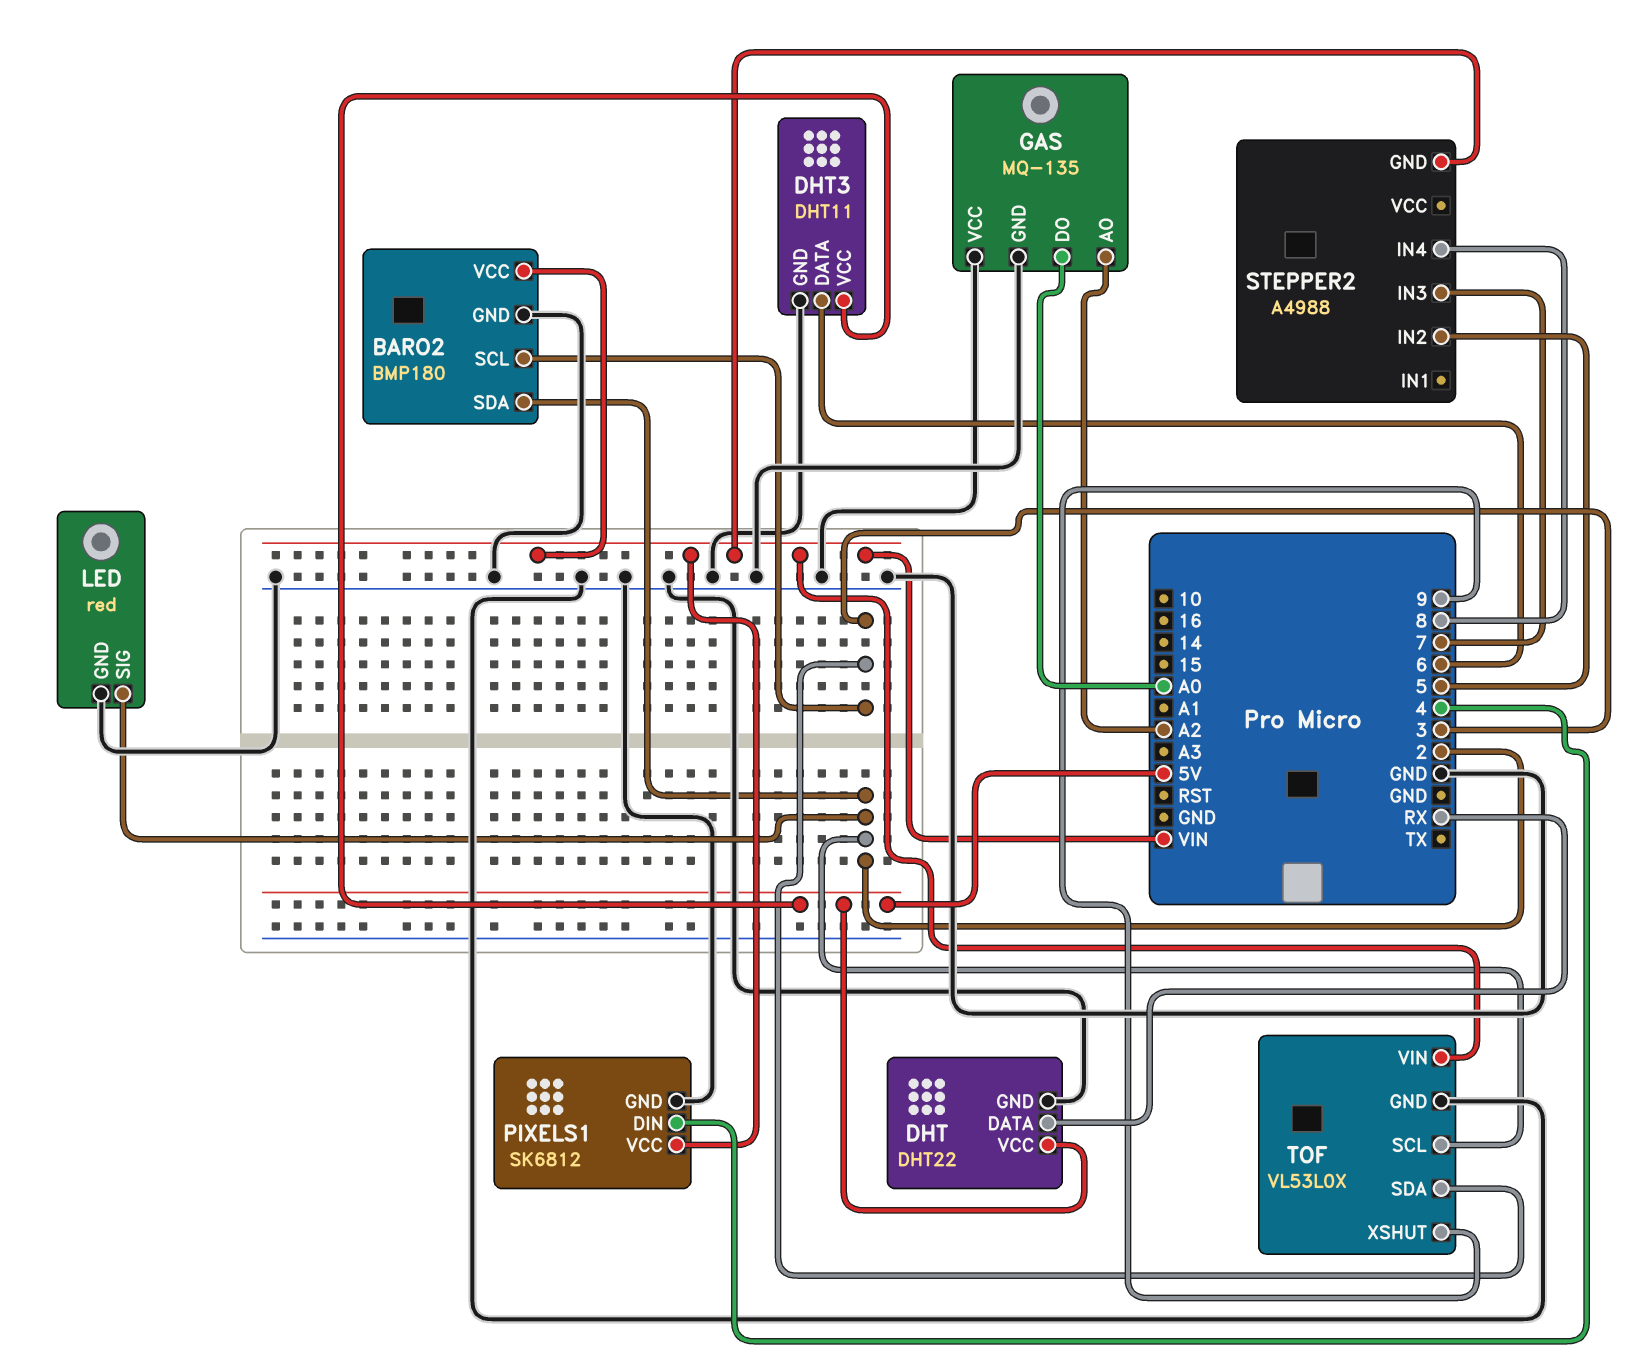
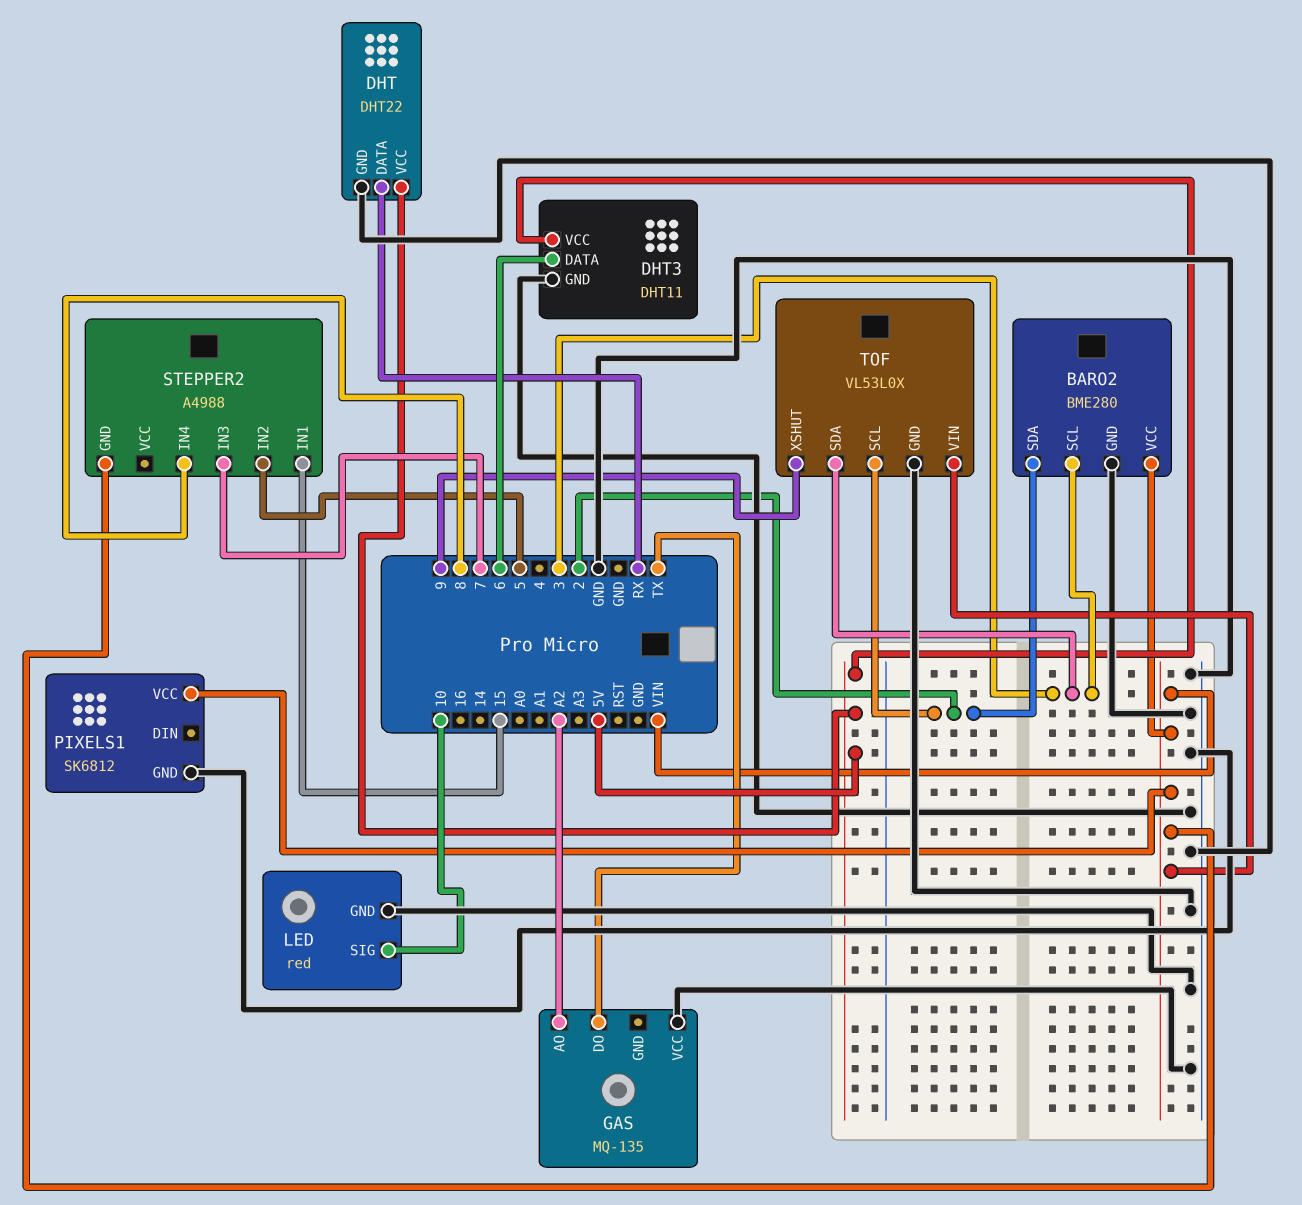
BARO2: BMP180 -> BME280
GAS pin DO: A0 -> TX
GAS pin GND: GND -> none
LED pin SIG: 2 -> 10
PIXELS1 pin DIN: 4 -> none
STEPPER2 pin IN1: none -> 15

